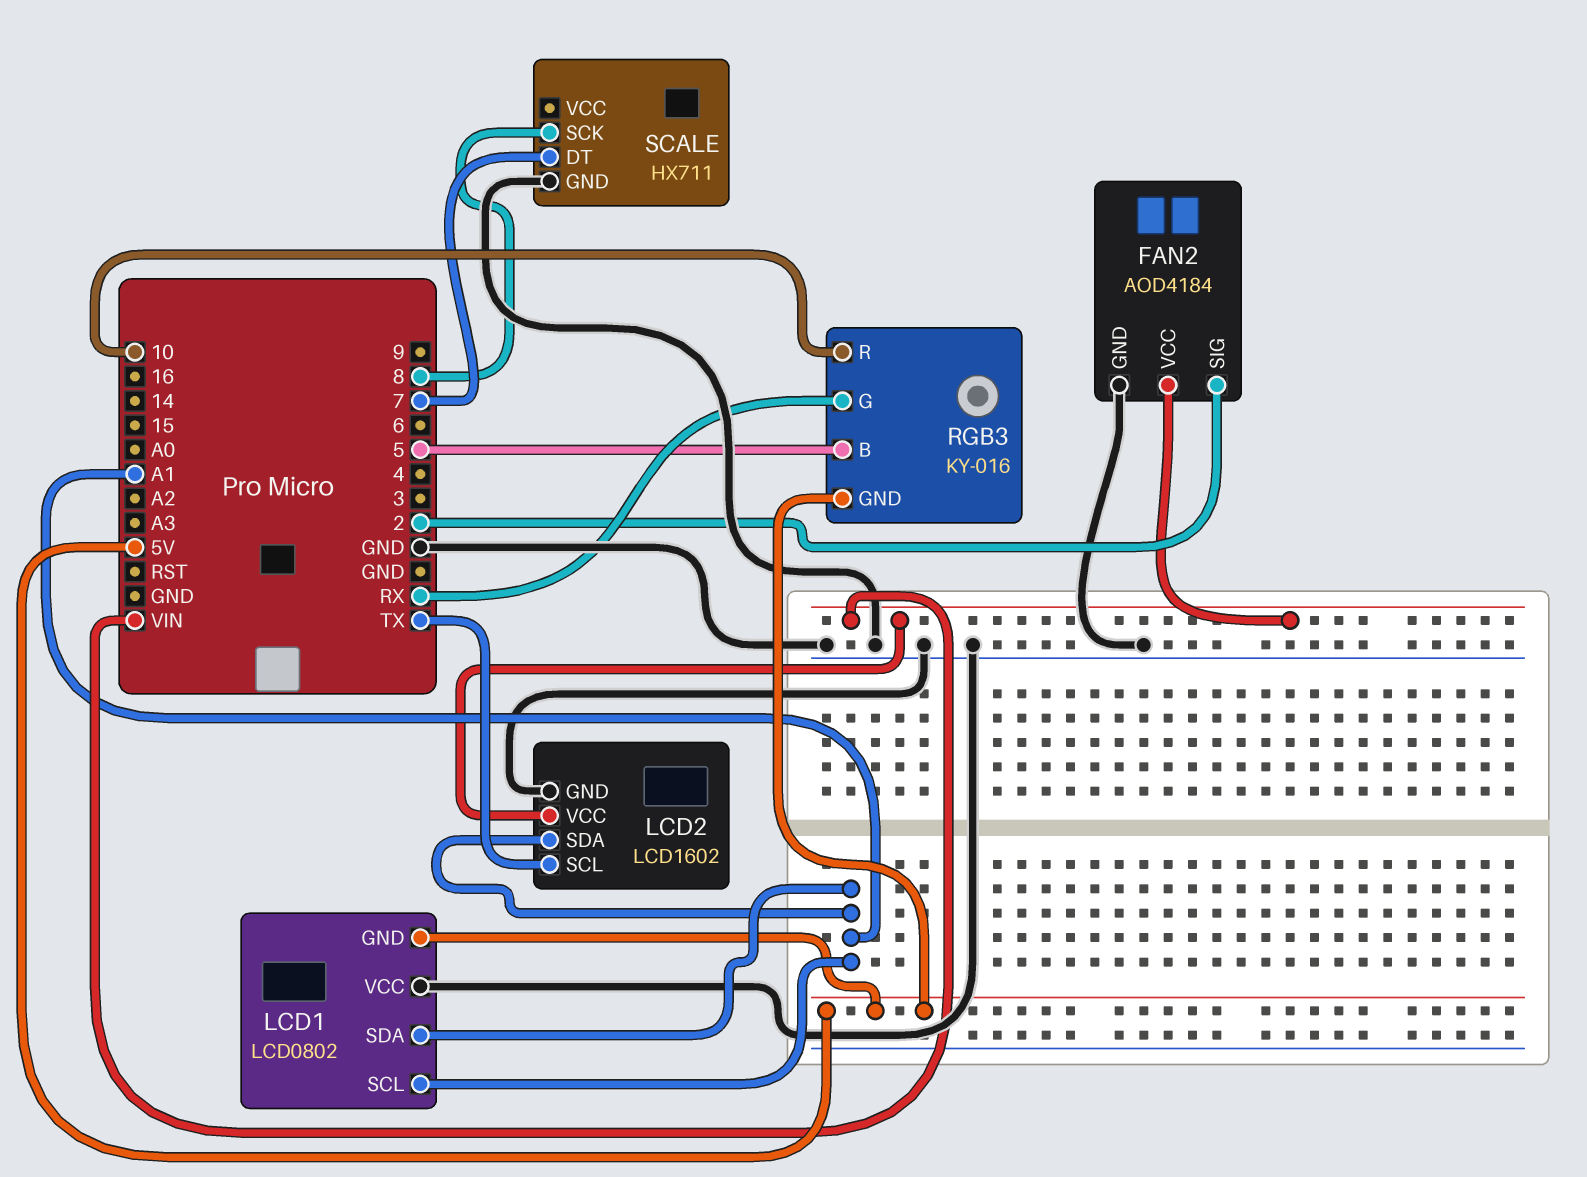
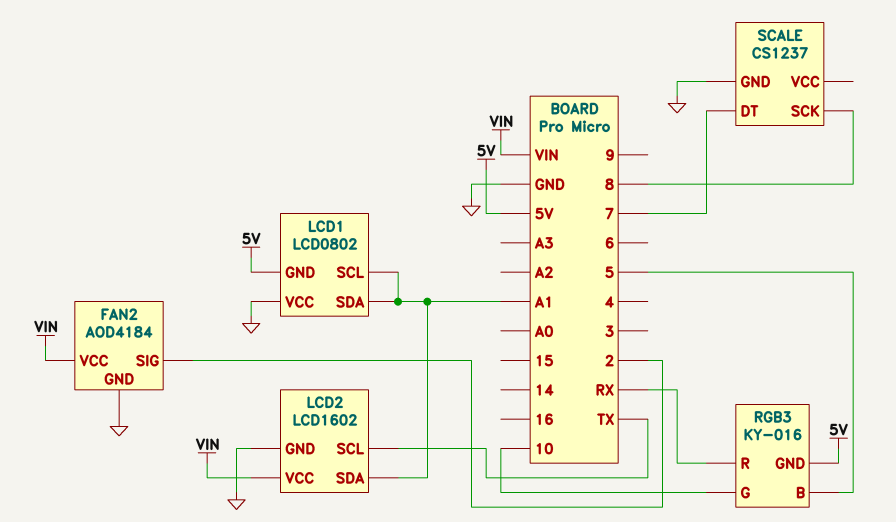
RGB3 pin G: RX -> 10
RGB3 pin R: 10 -> RX
SCALE: HX711 -> CS1237

